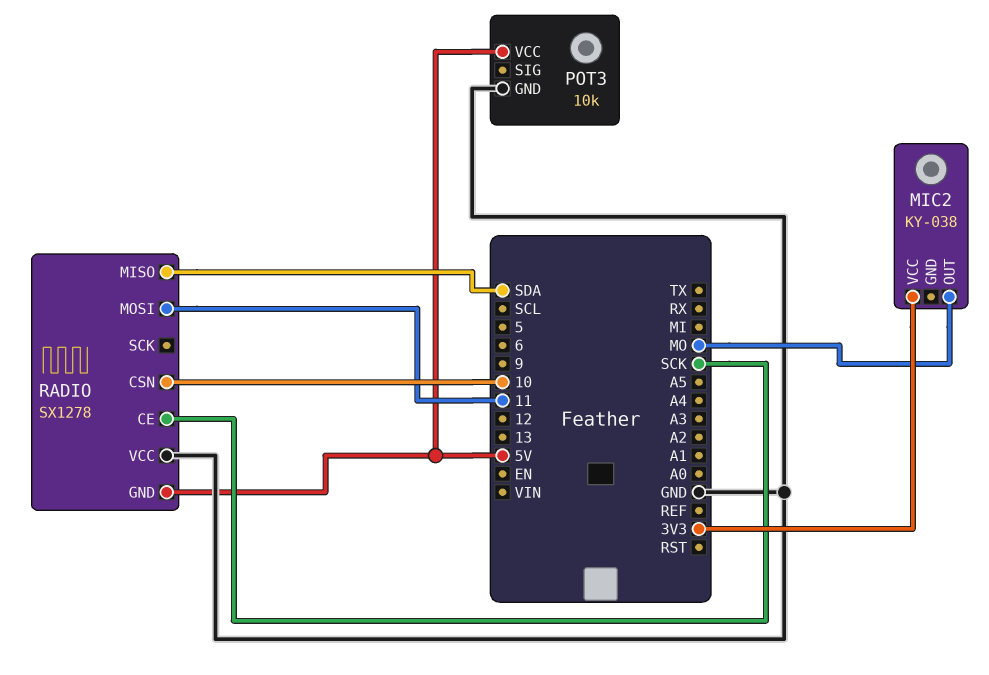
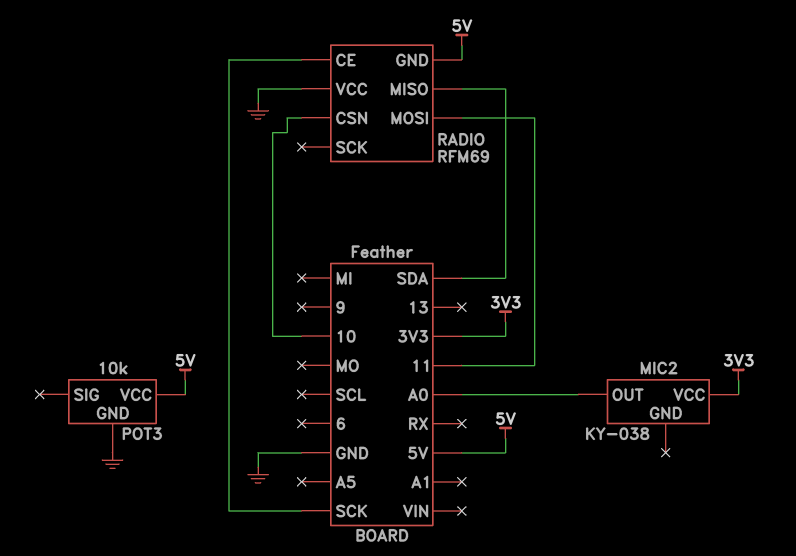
MIC2 pin OUT: MO -> A0
RADIO: SX1278 -> RFM69

